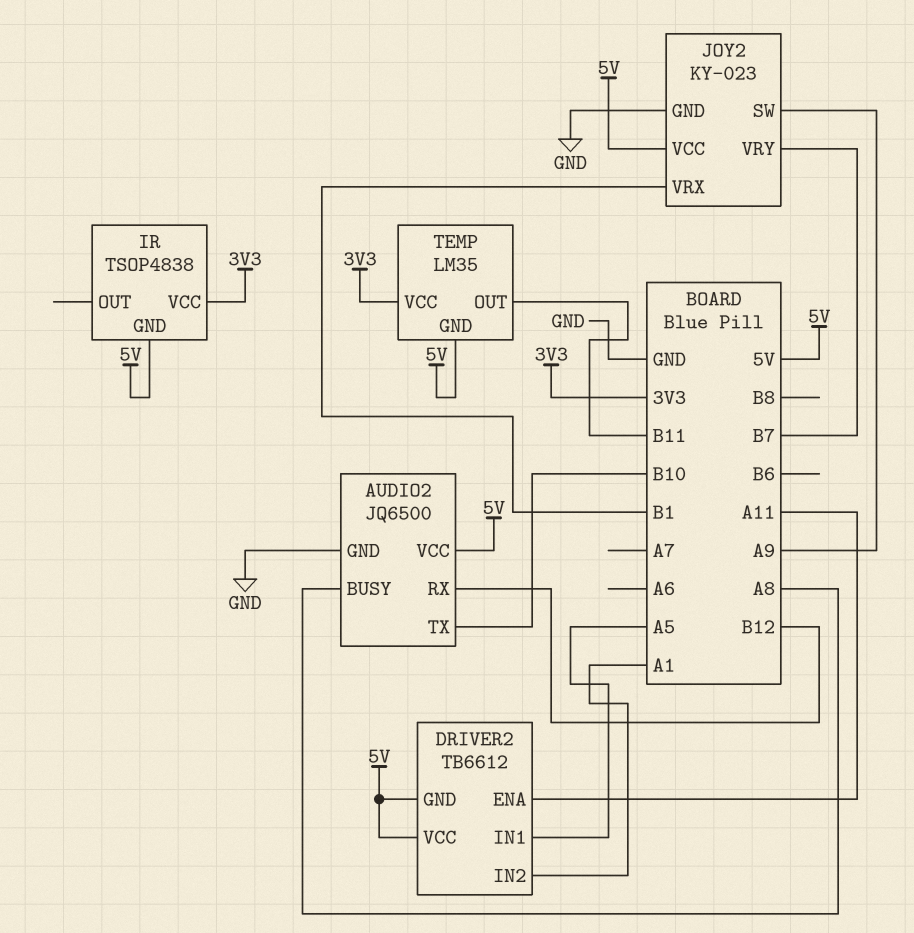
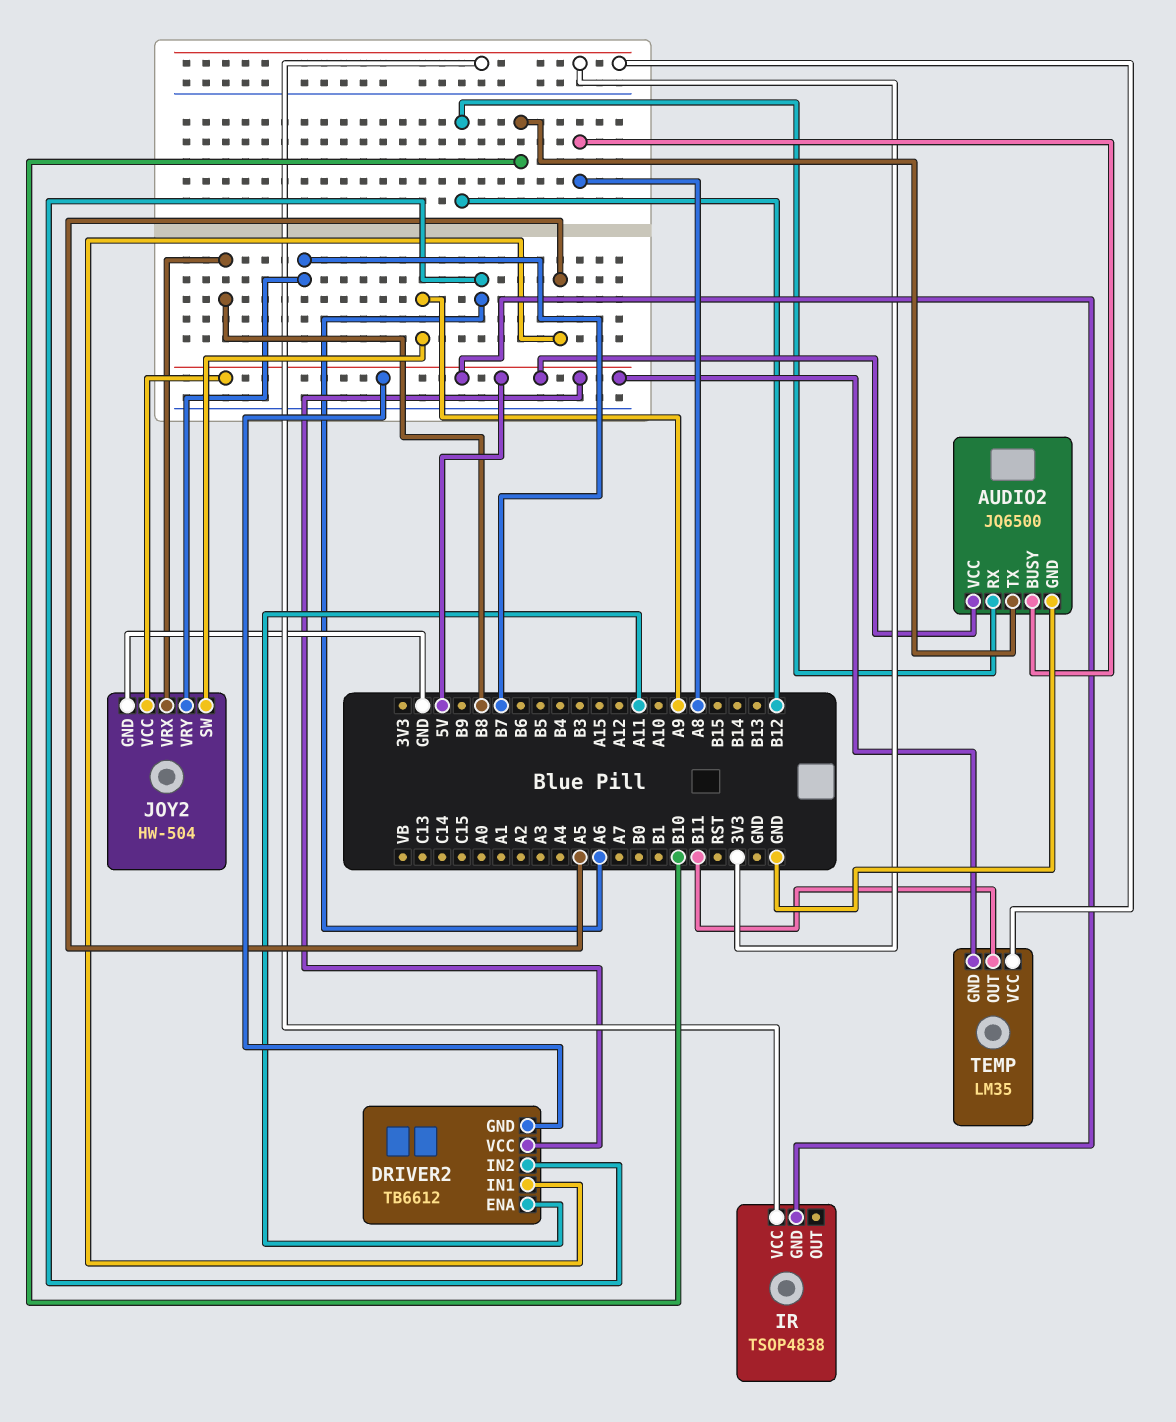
DRIVER2 pin IN2: A1 -> A6
JOY2: KY-023 -> HW-504
JOY2 pin VRX: B1 -> B8

